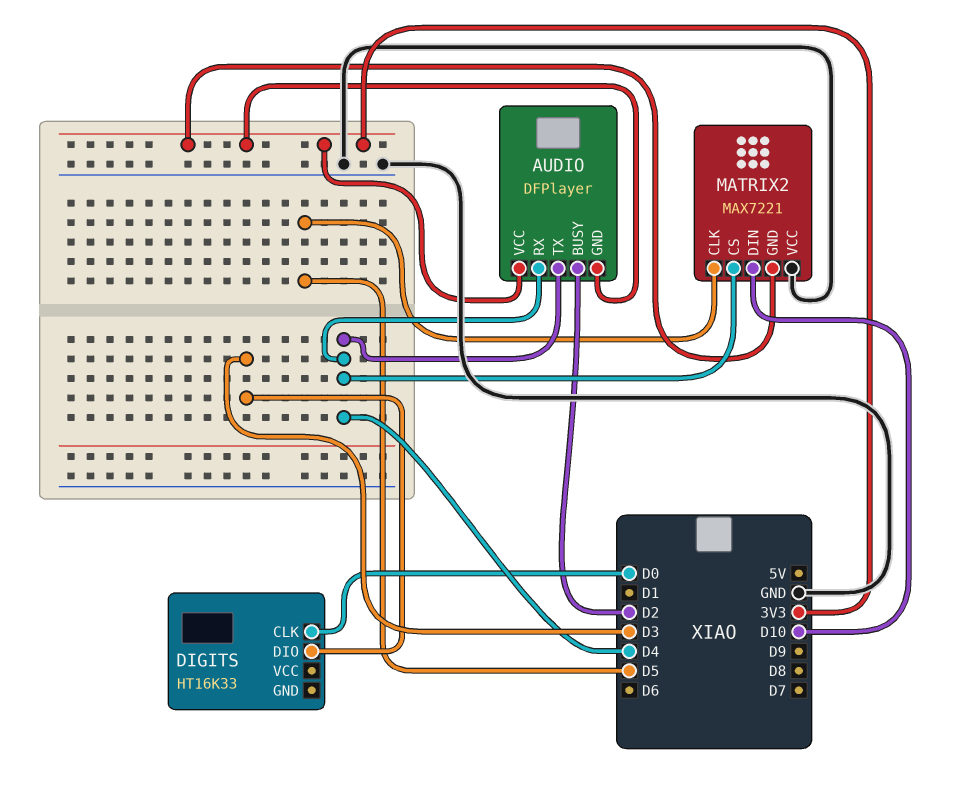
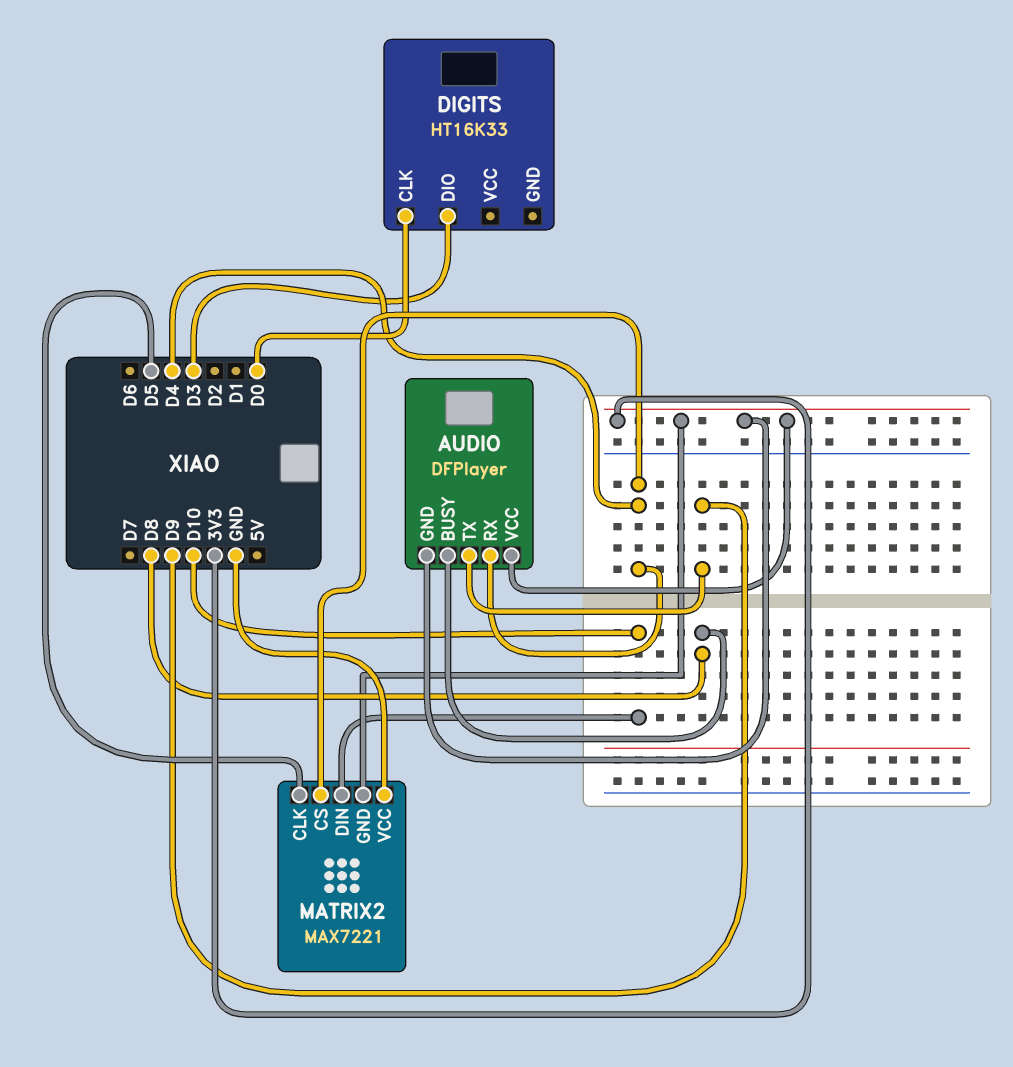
AUDIO pin BUSY: D2 -> D8
AUDIO pin TX: D4 -> D9

